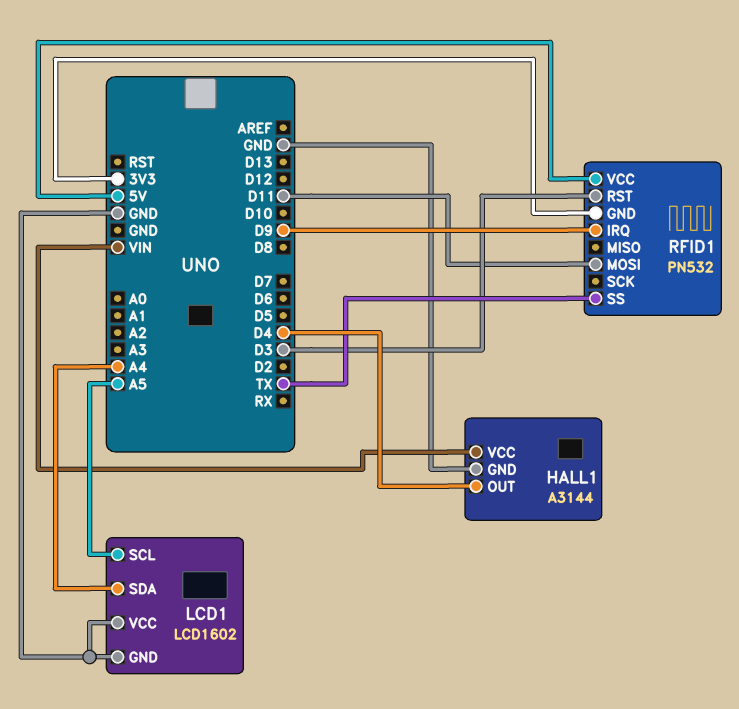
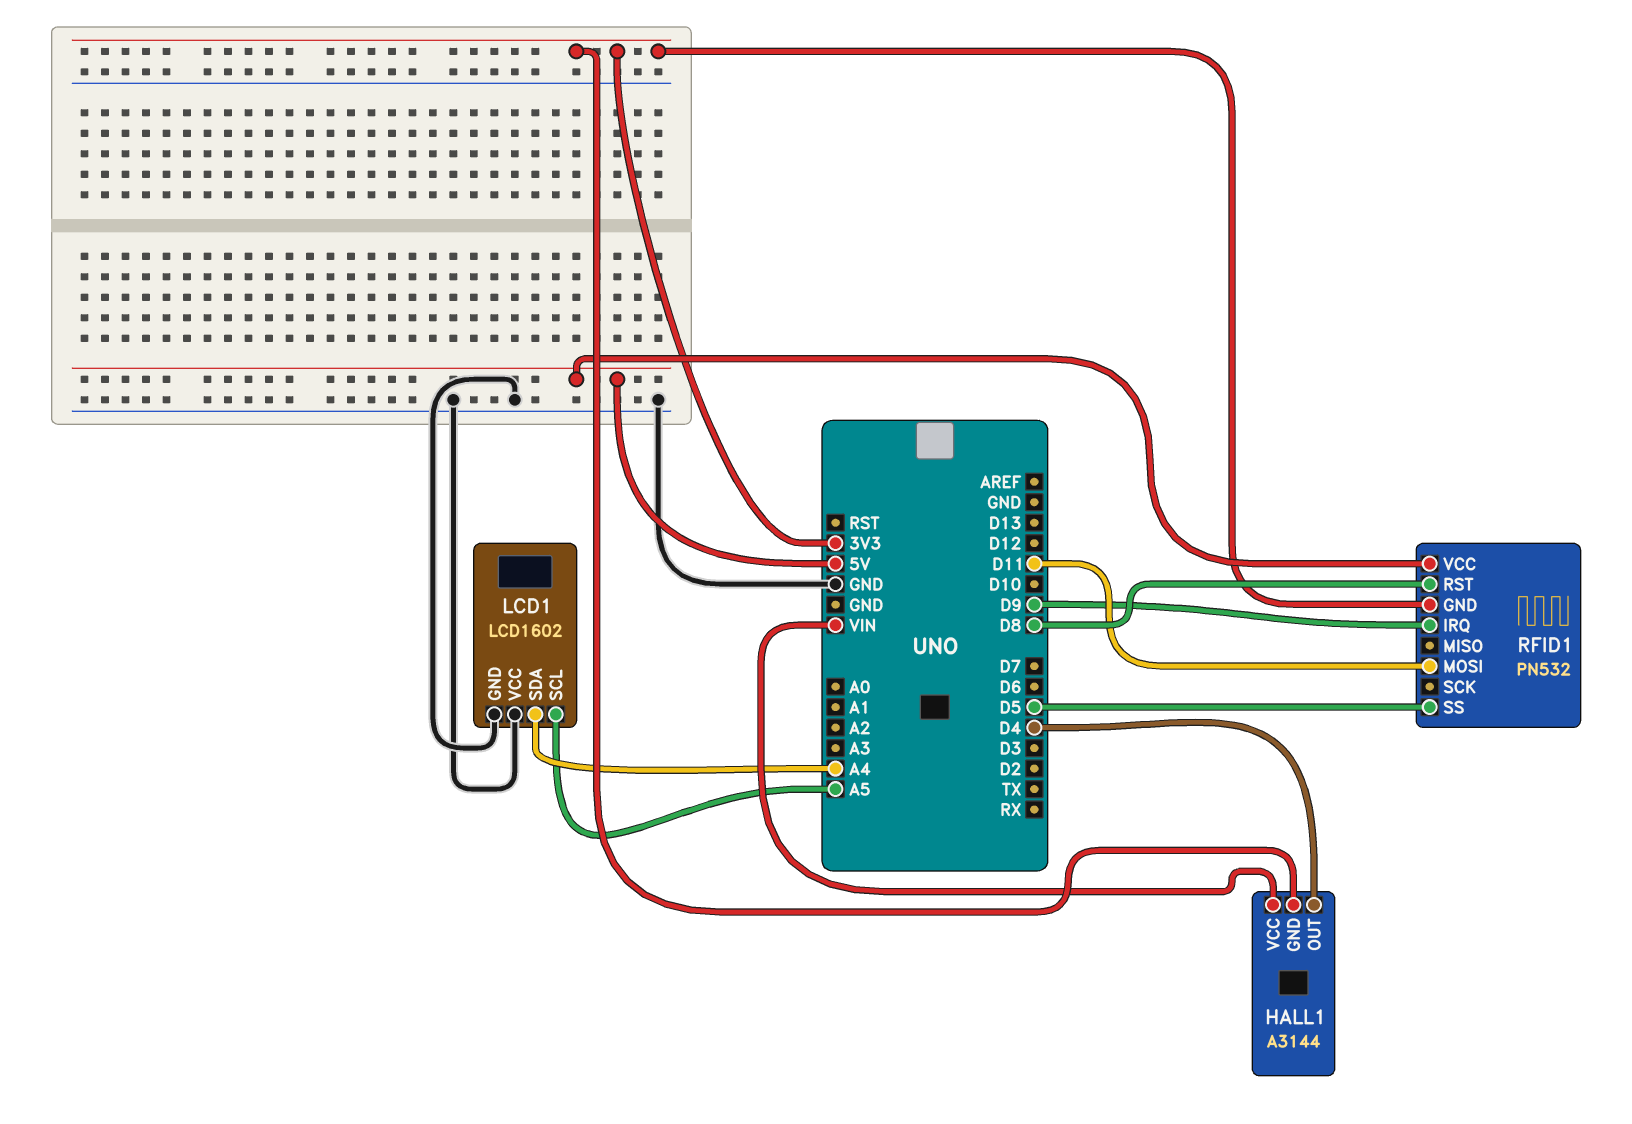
HALL1 pin GND: GND -> 3V3
RFID1 pin RST: D3 -> D8
RFID1 pin SS: TX -> D5

